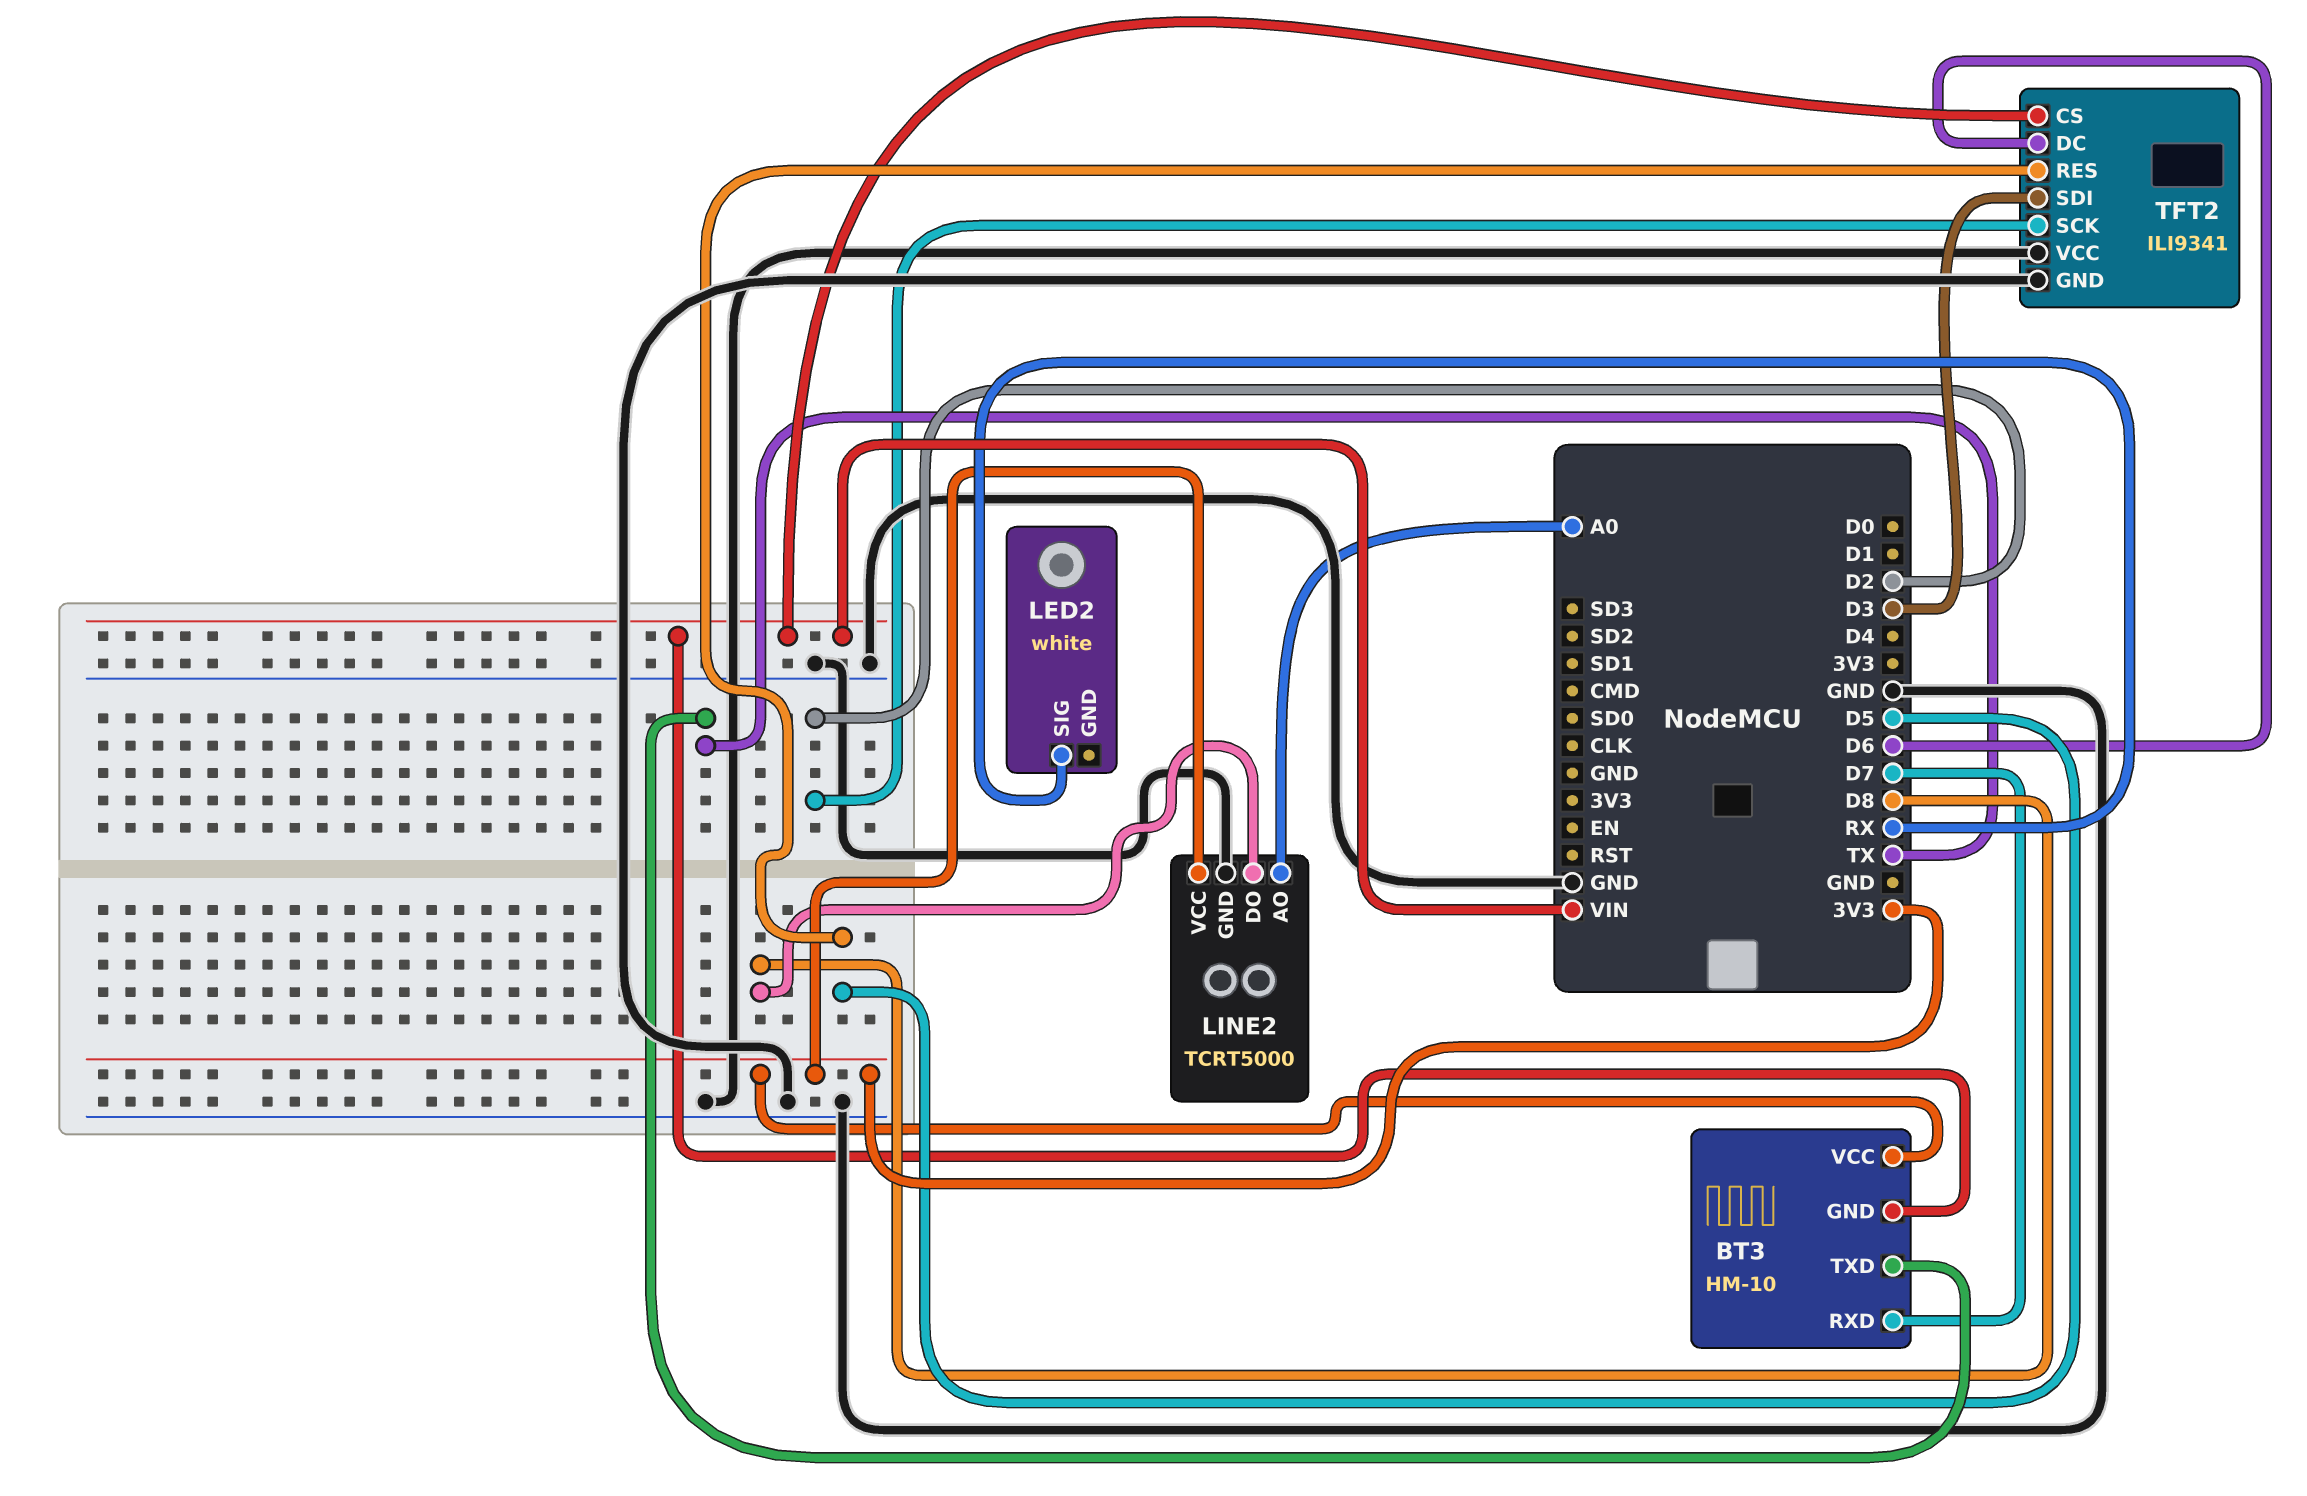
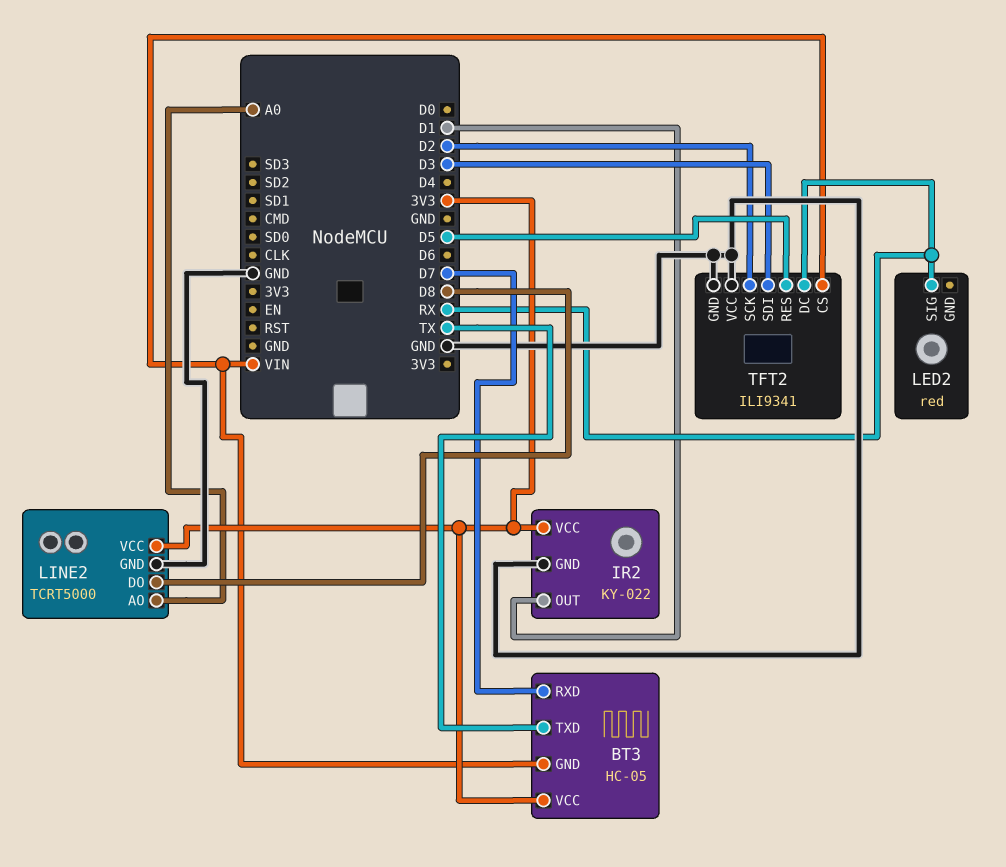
BT3: HM-10 -> HC-05
IR2: none -> KY-022
IR2 pin GND: none -> GND
IR2 pin OUT: none -> D1
IR2 pin VCC: none -> 3V3
LED2: white -> red
TFT2 pin DC: D6 -> RX

